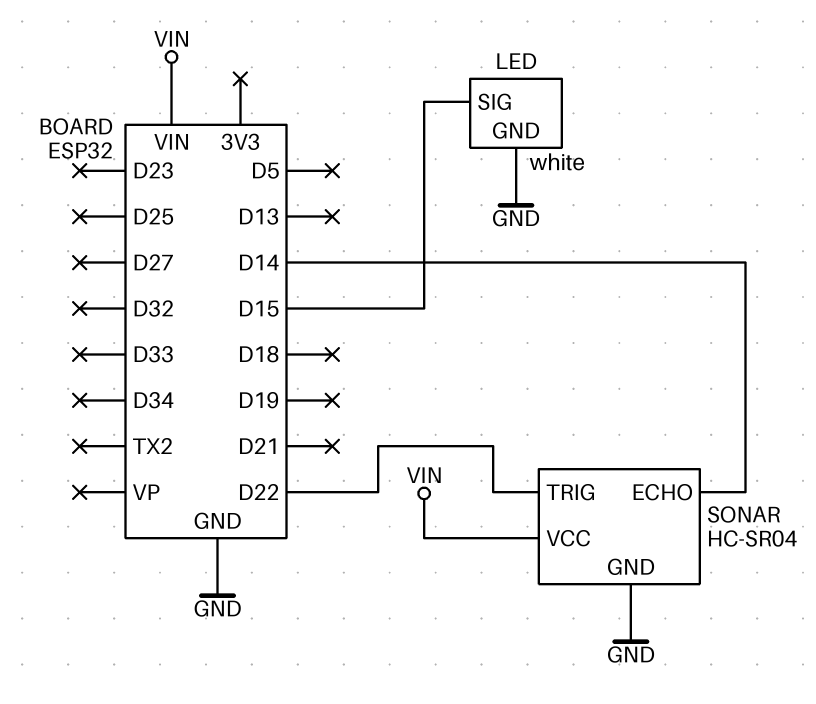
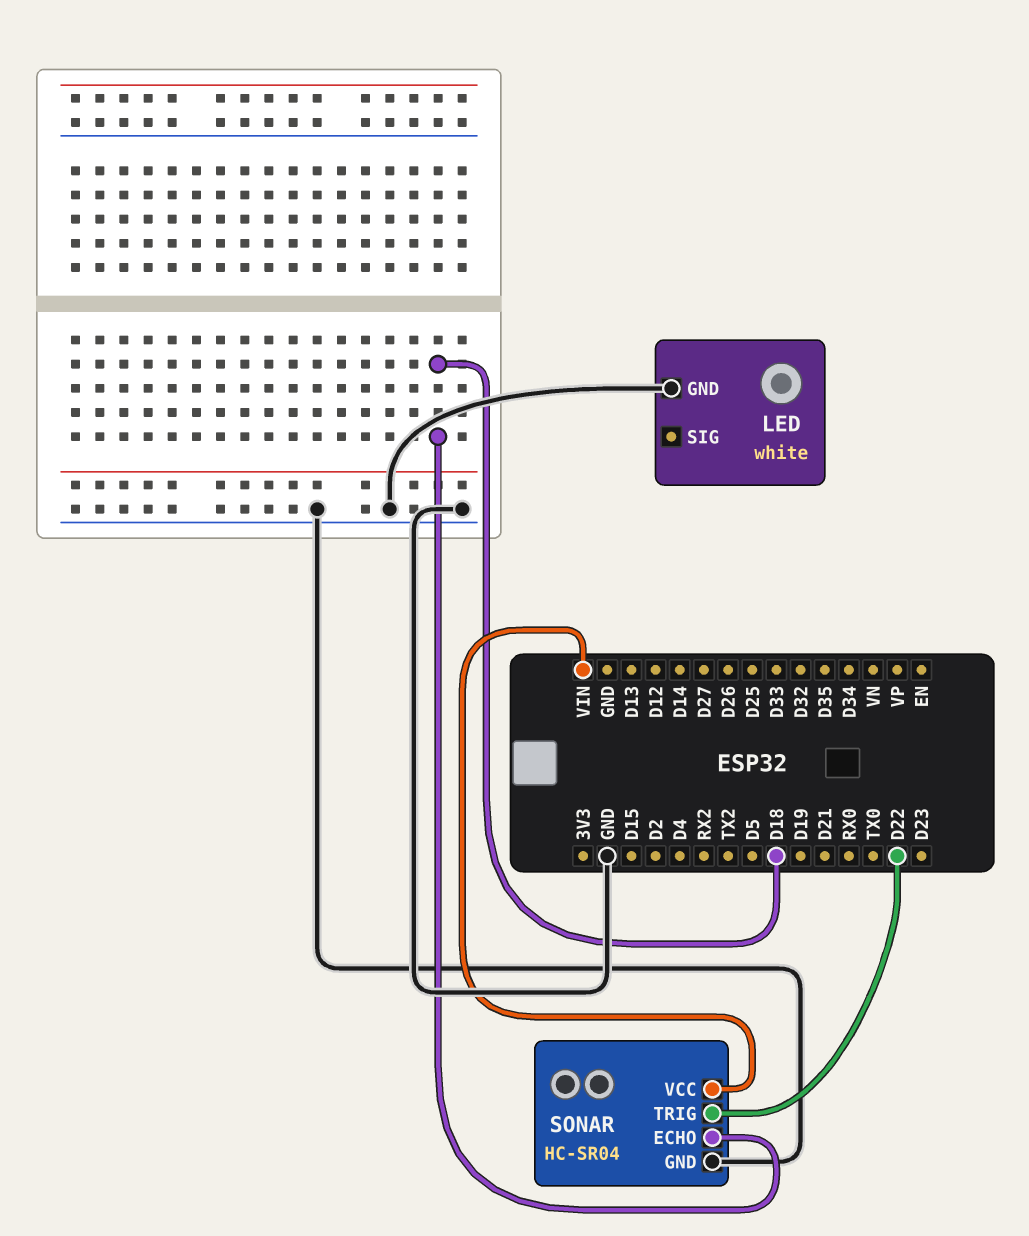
LED pin SIG: D15 -> none
SONAR pin ECHO: D14 -> D18

